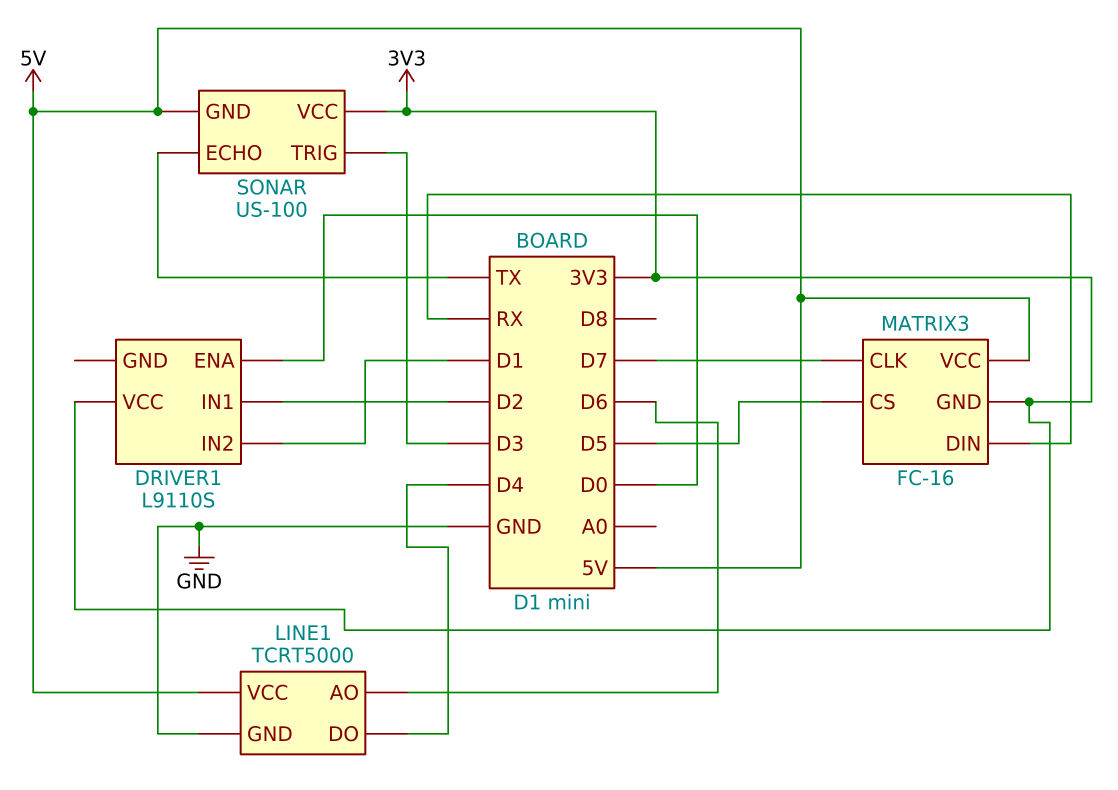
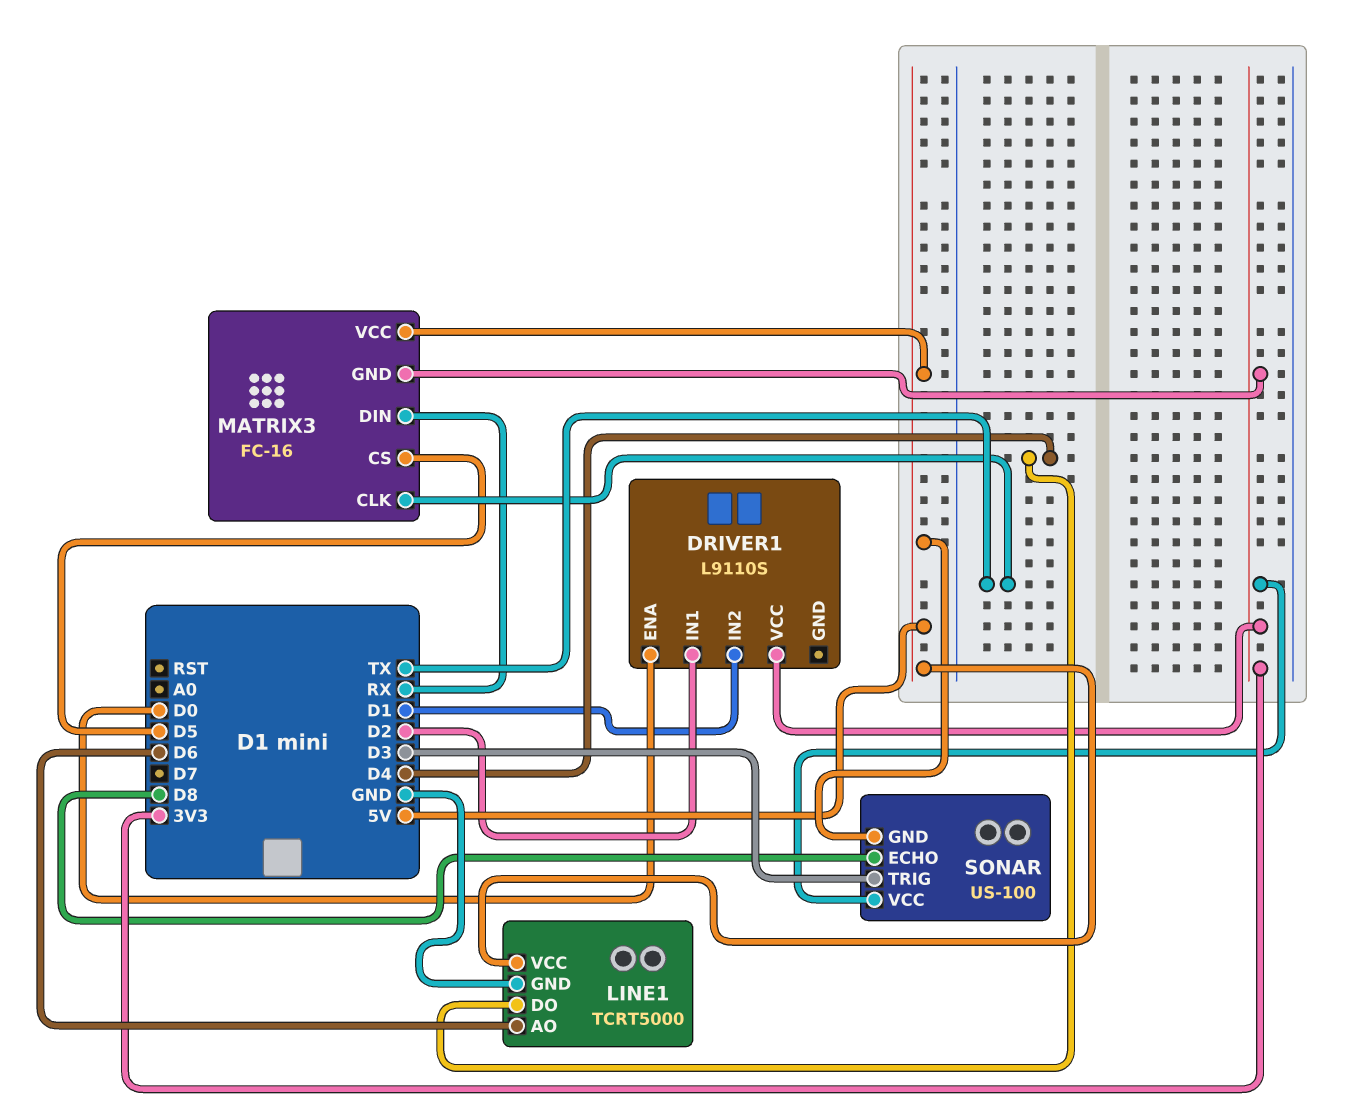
MATRIX3 pin CLK: D7 -> TX
SONAR pin ECHO: TX -> D8

